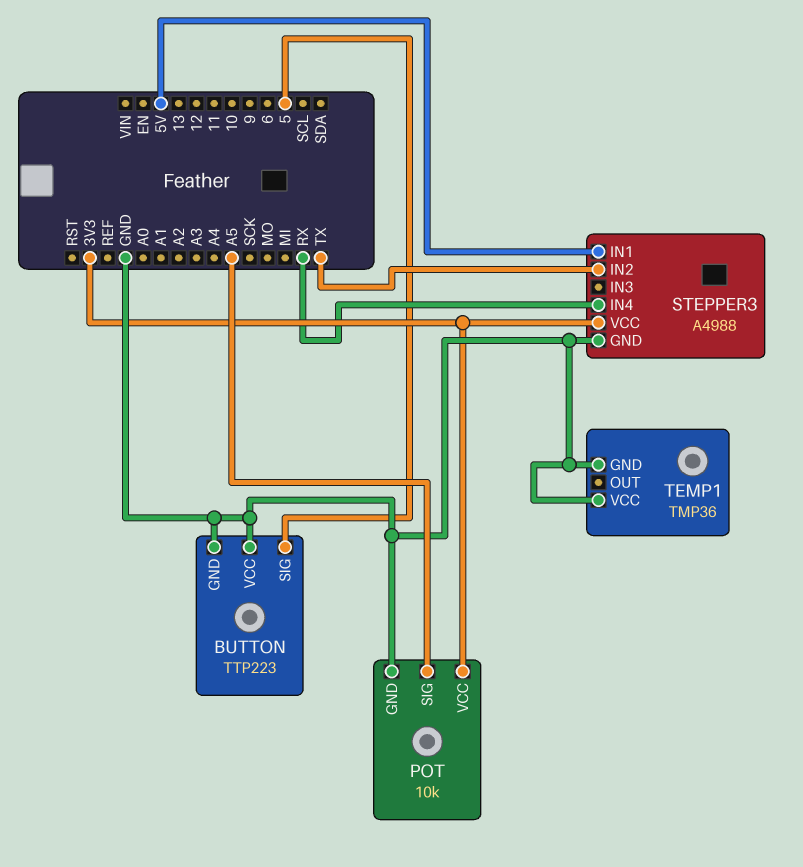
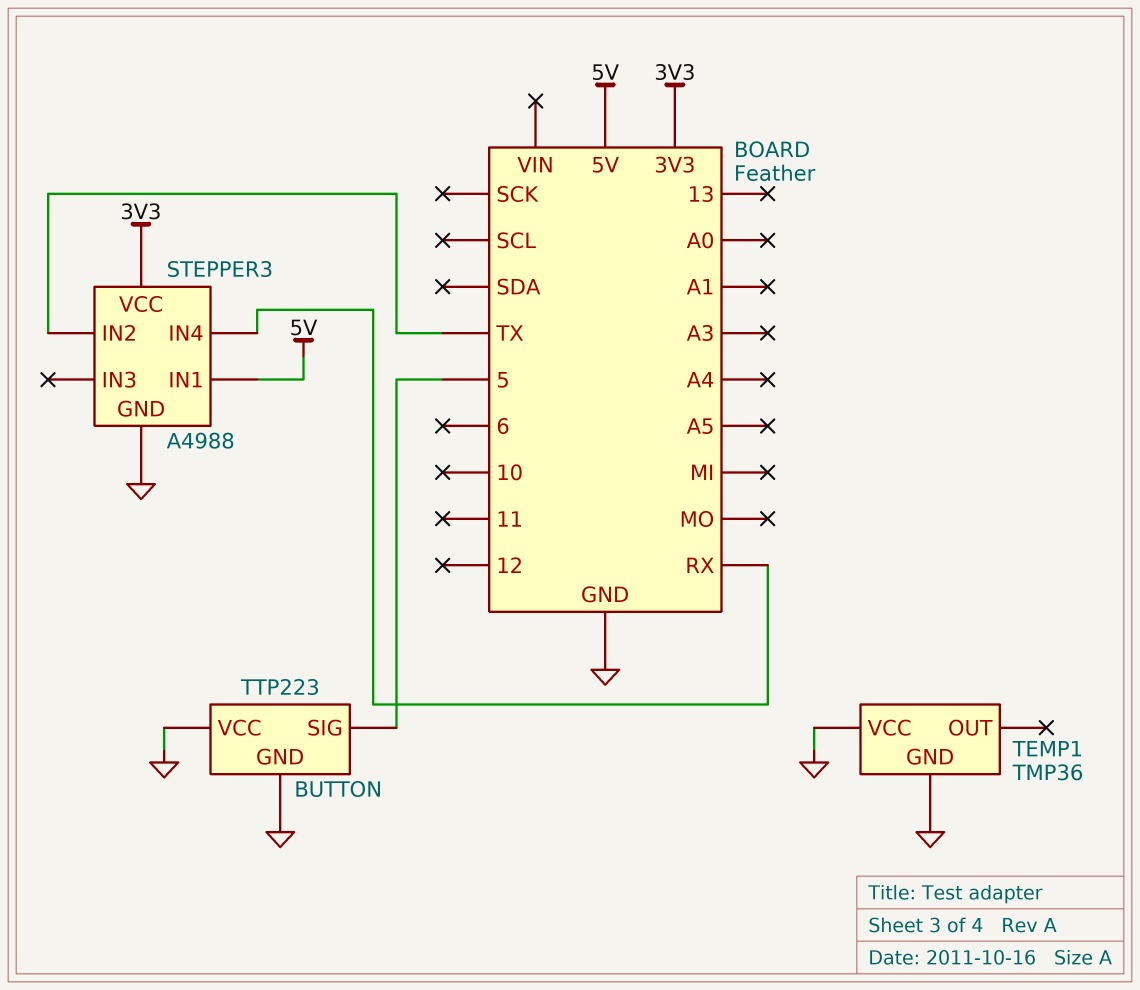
POT: 10k -> none
POT pin GND: GND -> none
POT pin SIG: A5 -> none
POT pin VCC: 3V3 -> none

